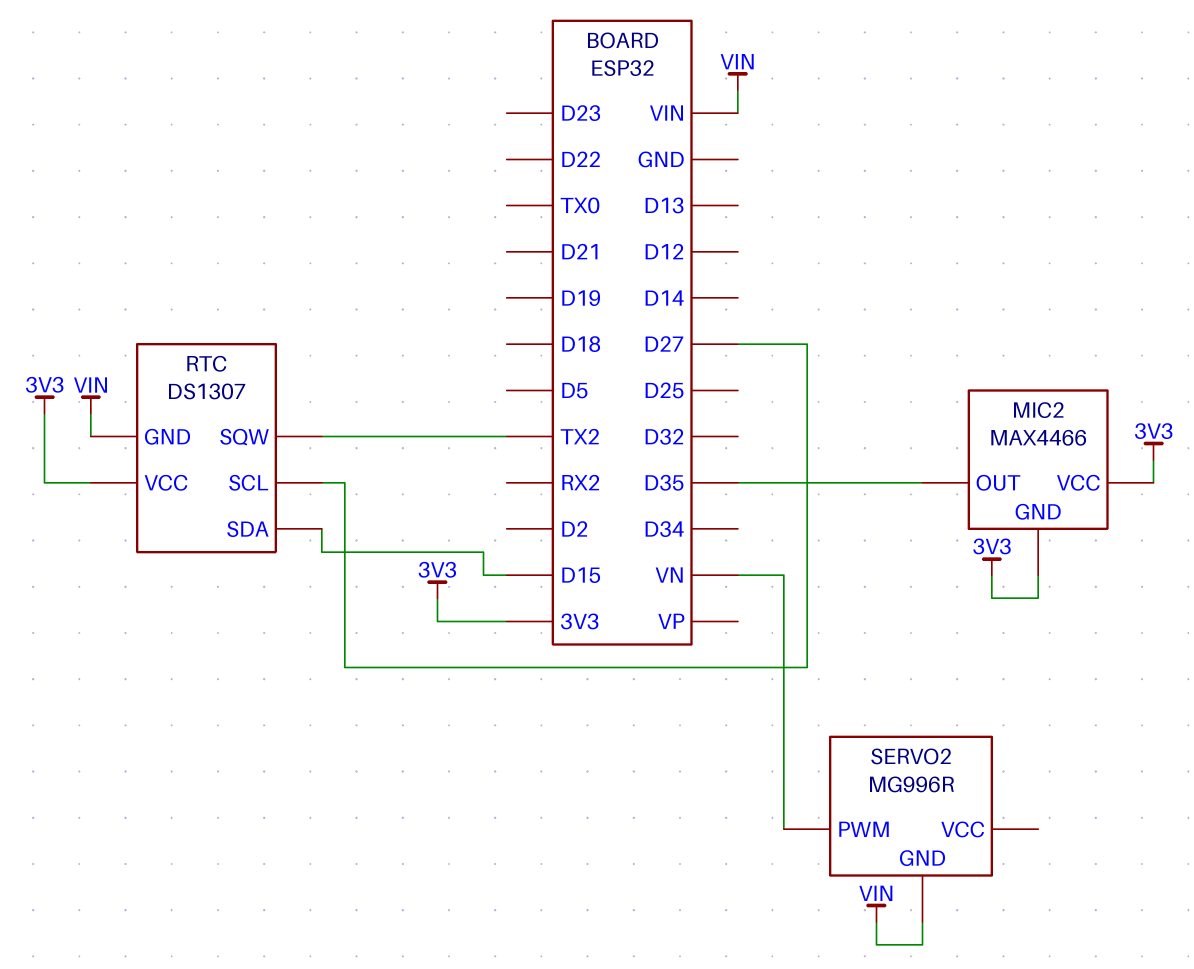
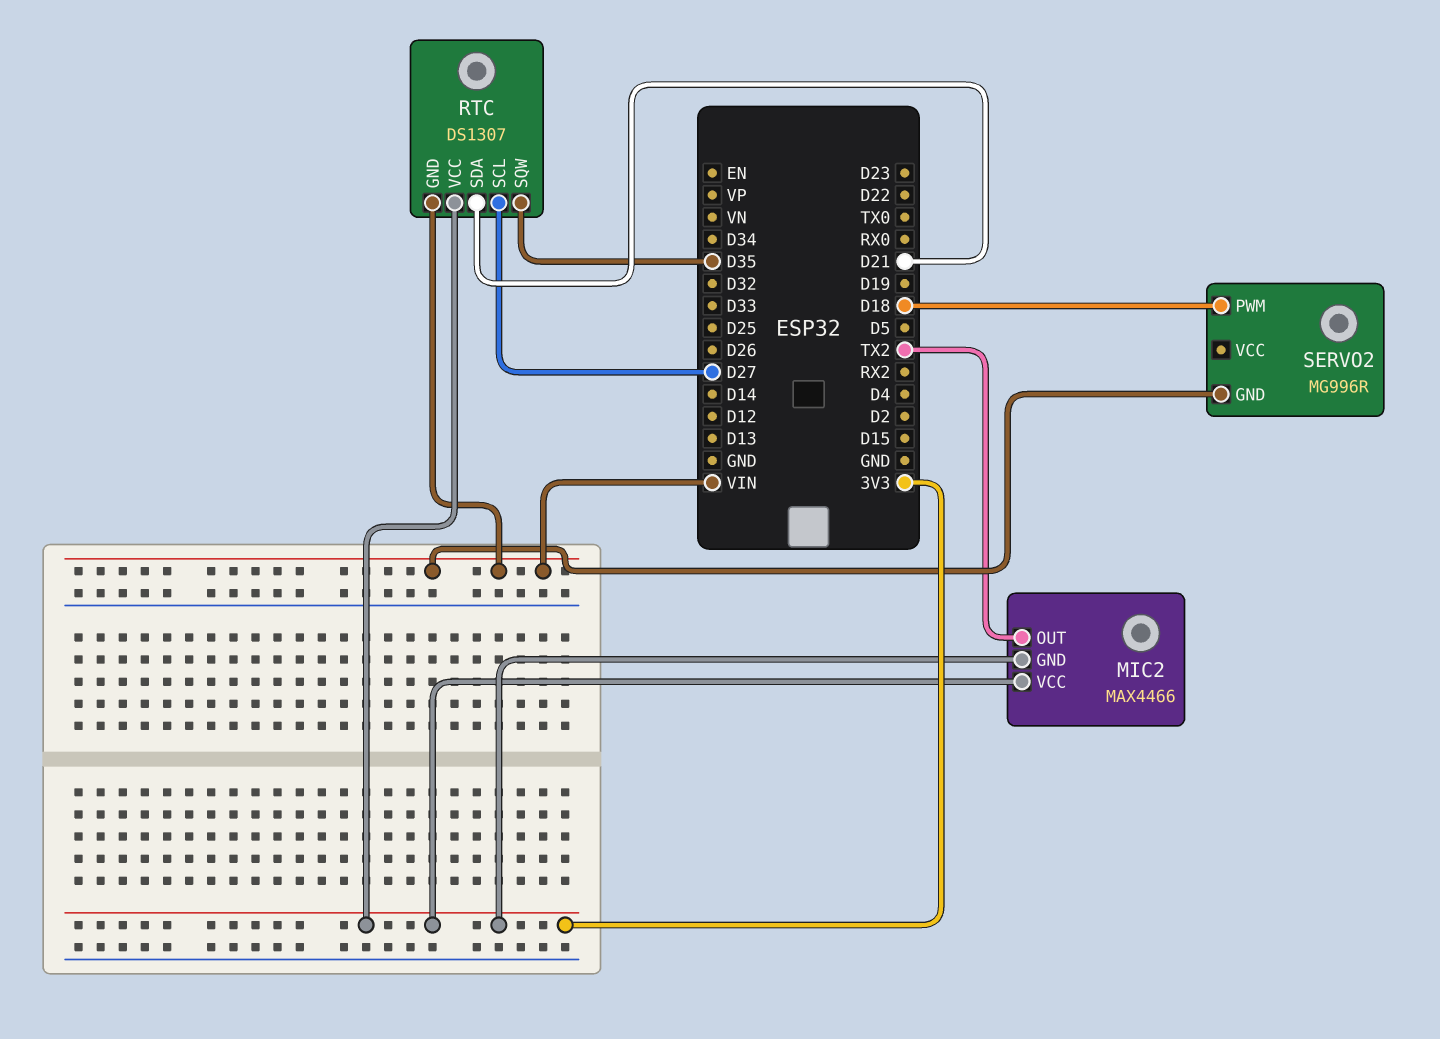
MIC2 pin OUT: D35 -> TX2
RTC pin SDA: D15 -> D21
RTC pin SQW: TX2 -> D35
SERVO2 pin PWM: VN -> D18

